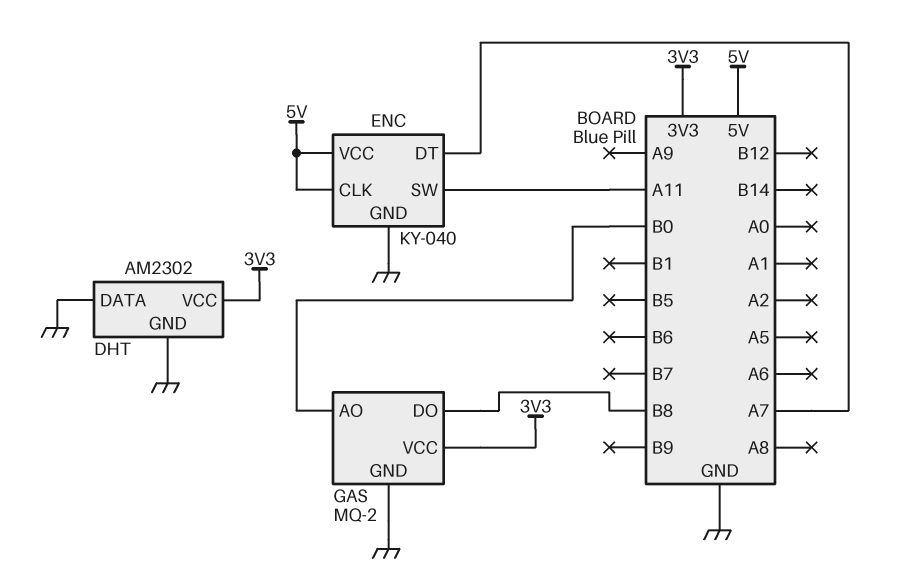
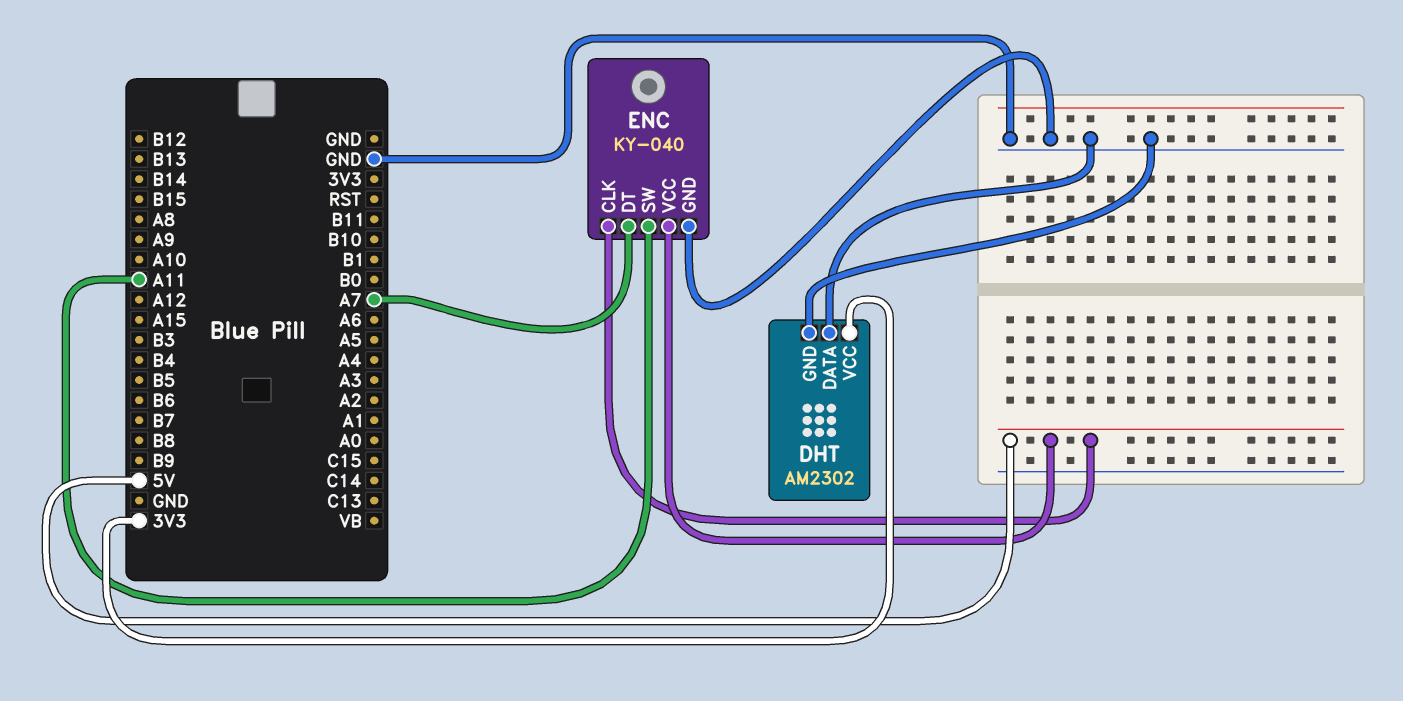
GAS: MQ-2 -> none
GAS pin AO: B0 -> none
GAS pin DO: B8 -> none
GAS pin GND: GND -> none
GAS pin VCC: 3V3 -> none

